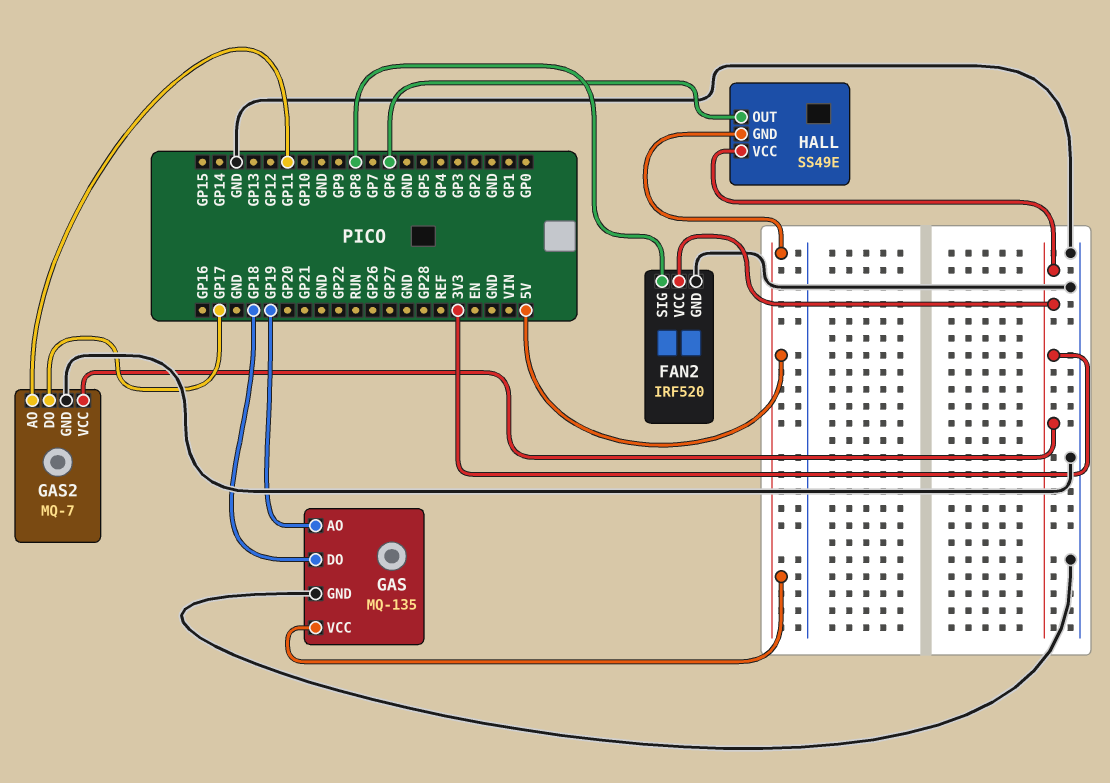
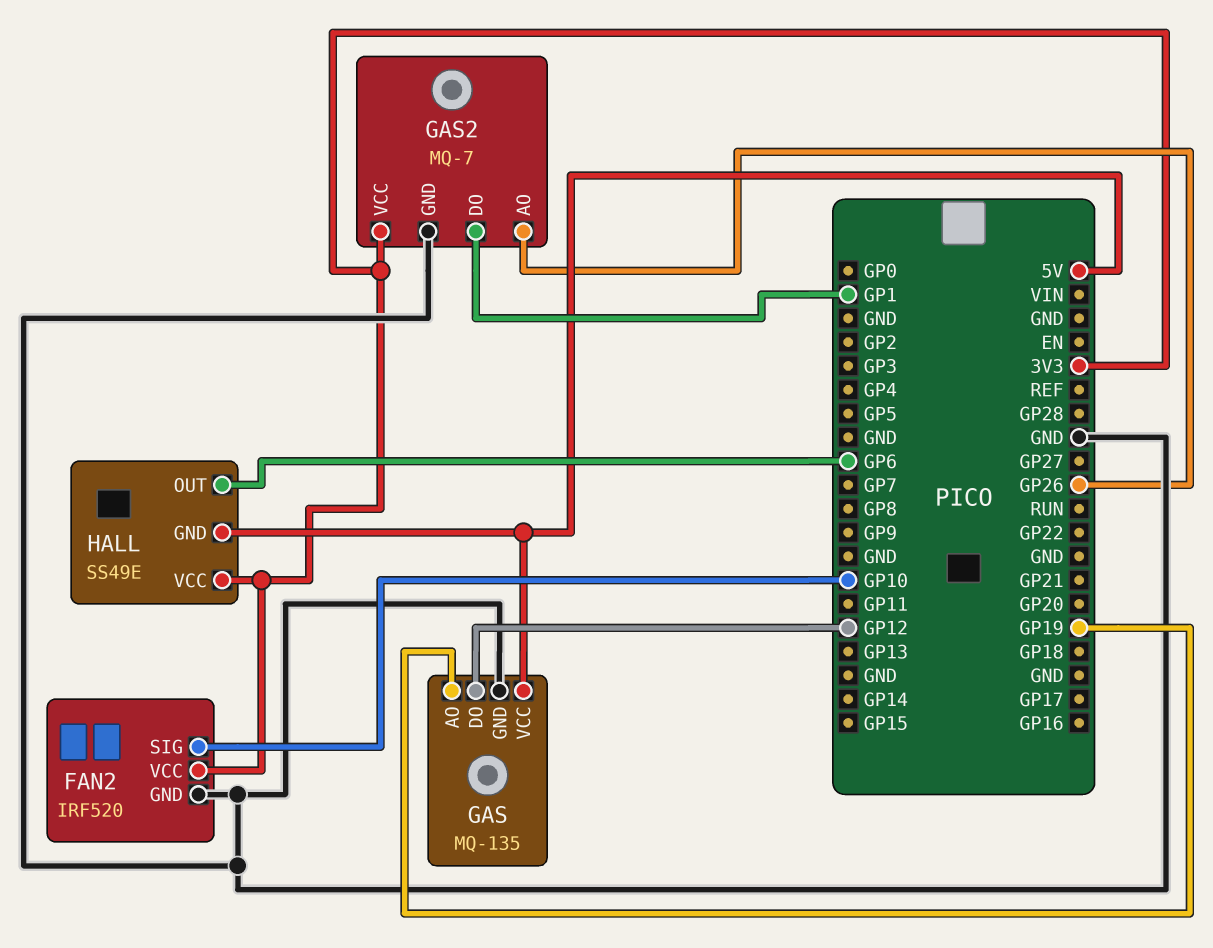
FAN2 pin SIG: GP8 -> GP10
GAS pin DO: GP18 -> GP12
GAS2 pin AO: GP11 -> GP26
GAS2 pin DO: GP17 -> GP1

